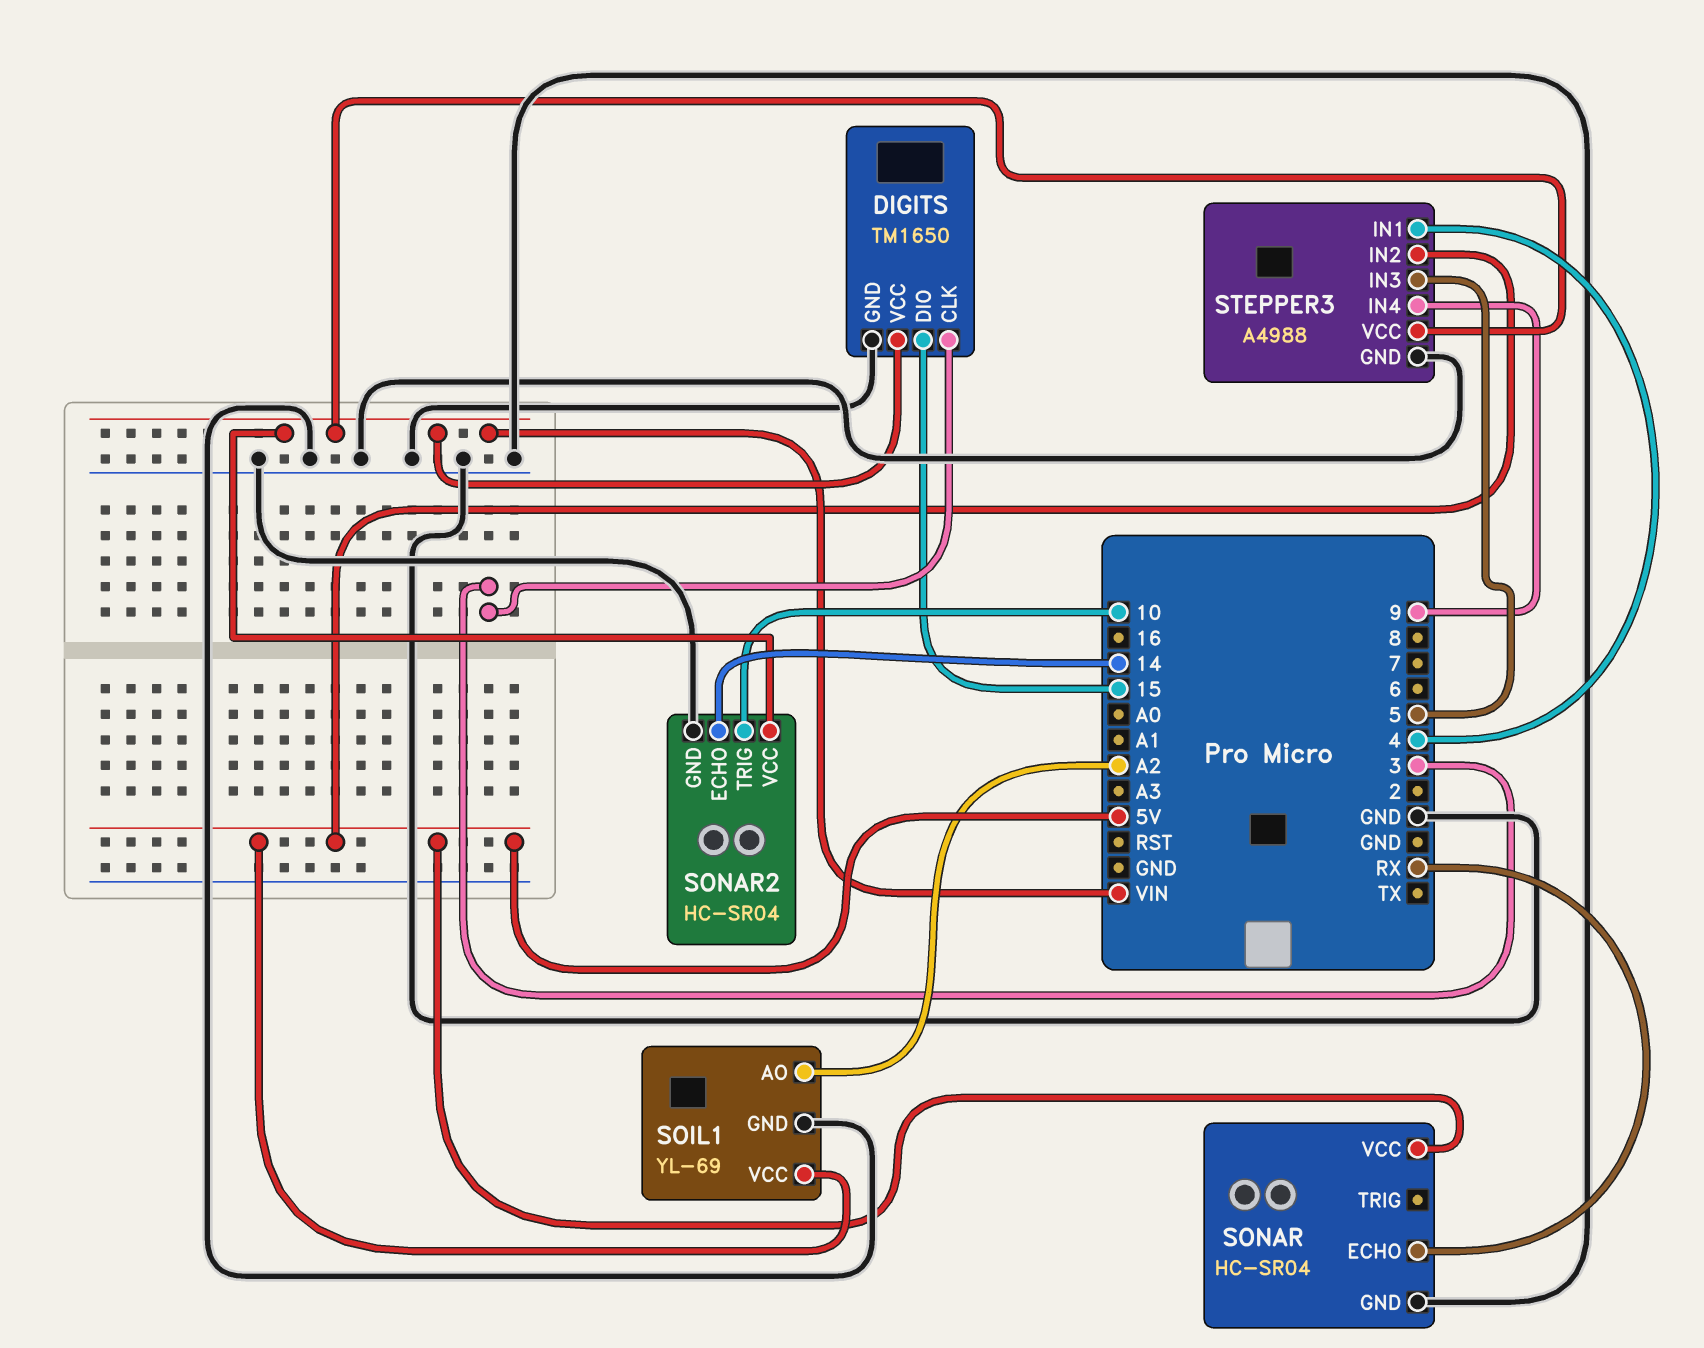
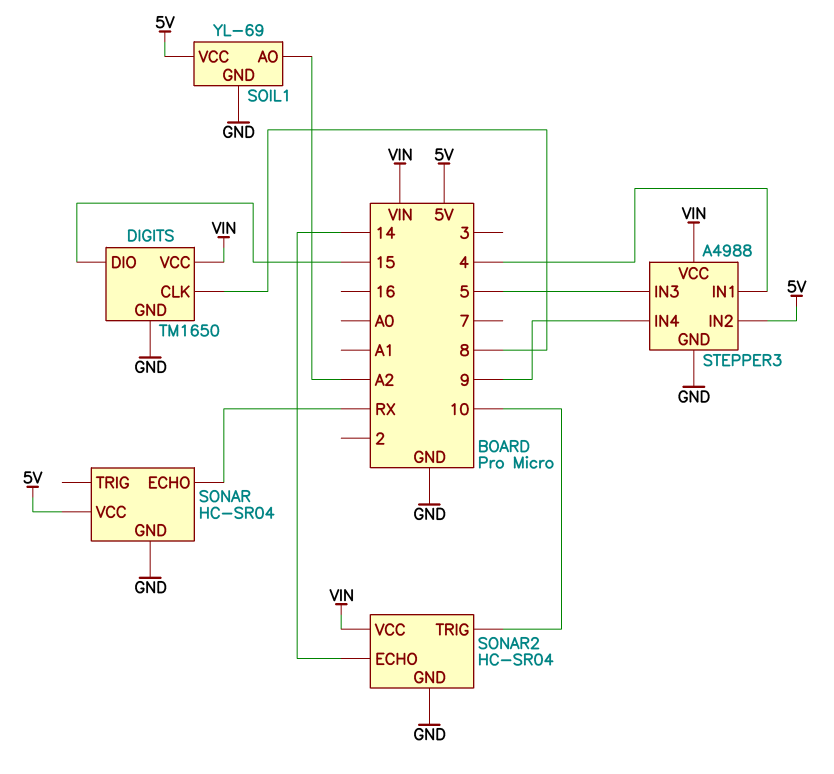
DIGITS pin CLK: 3 -> 8

